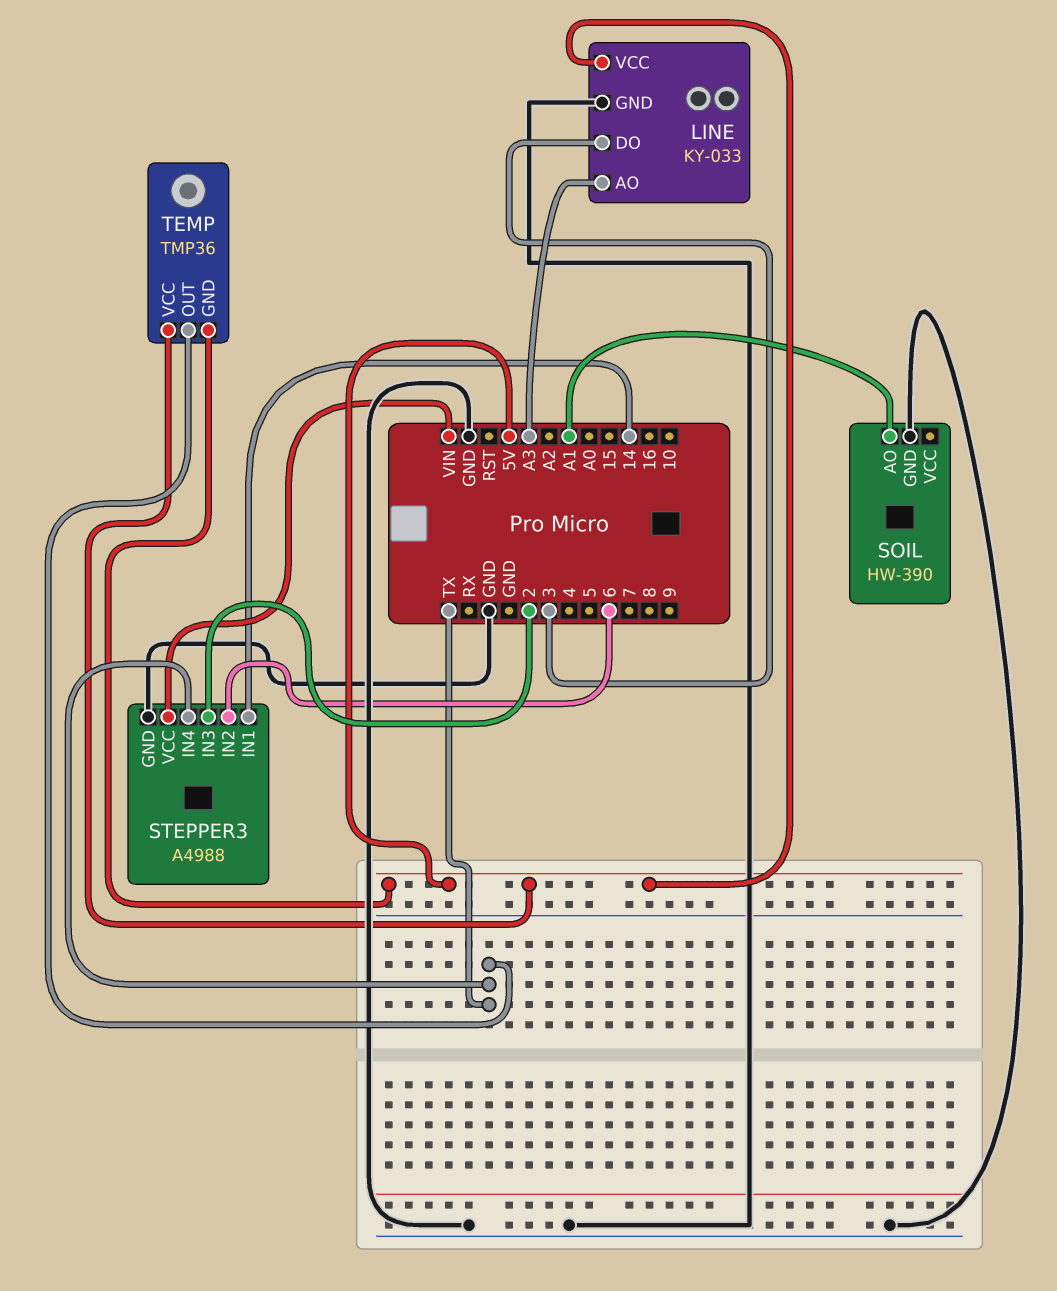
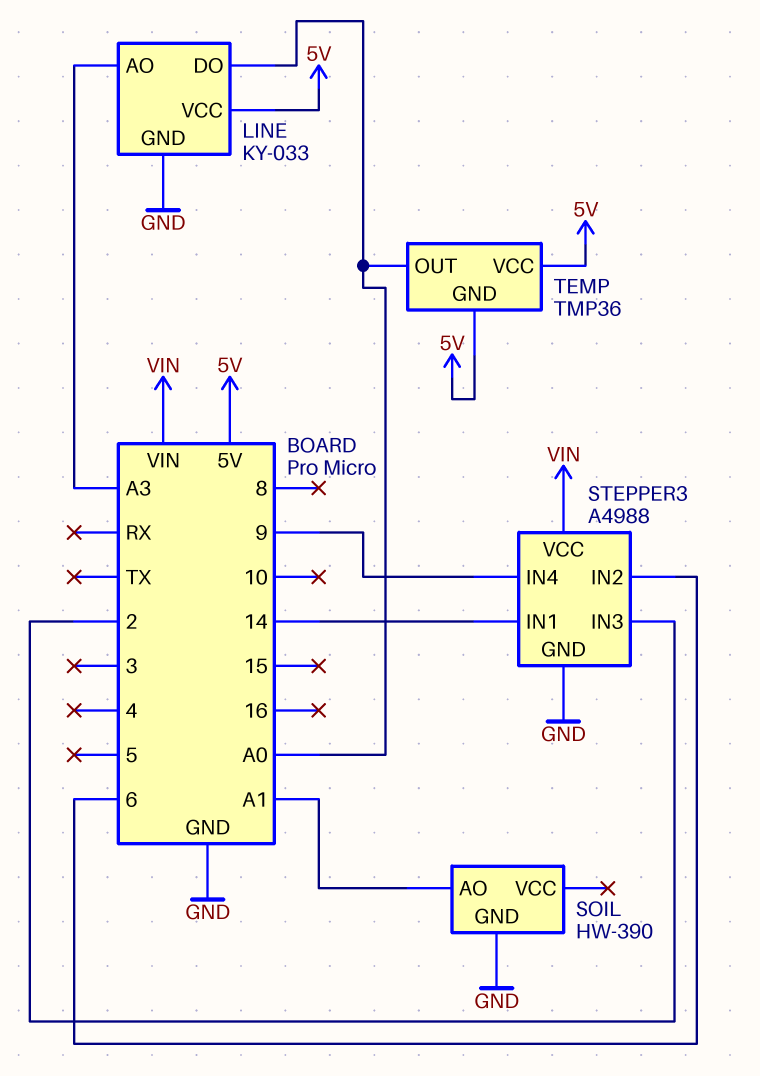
LINE pin DO: 3 -> A0
STEPPER3 pin IN4: TX -> 9
TEMP pin OUT: TX -> A0

